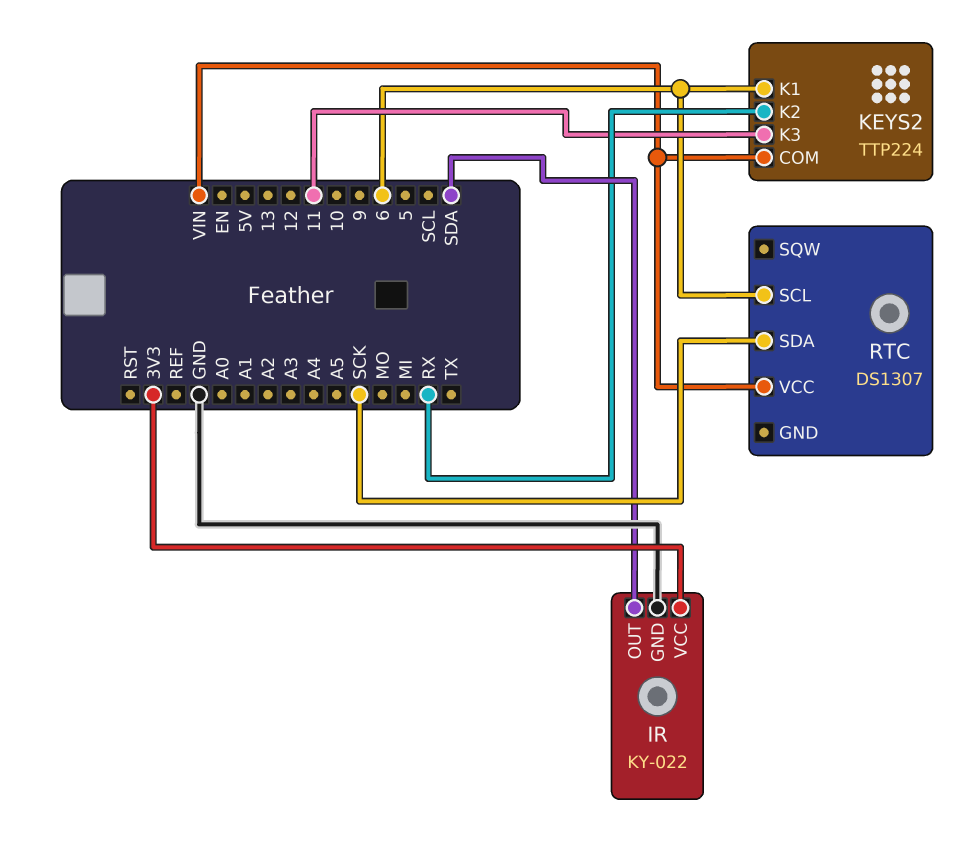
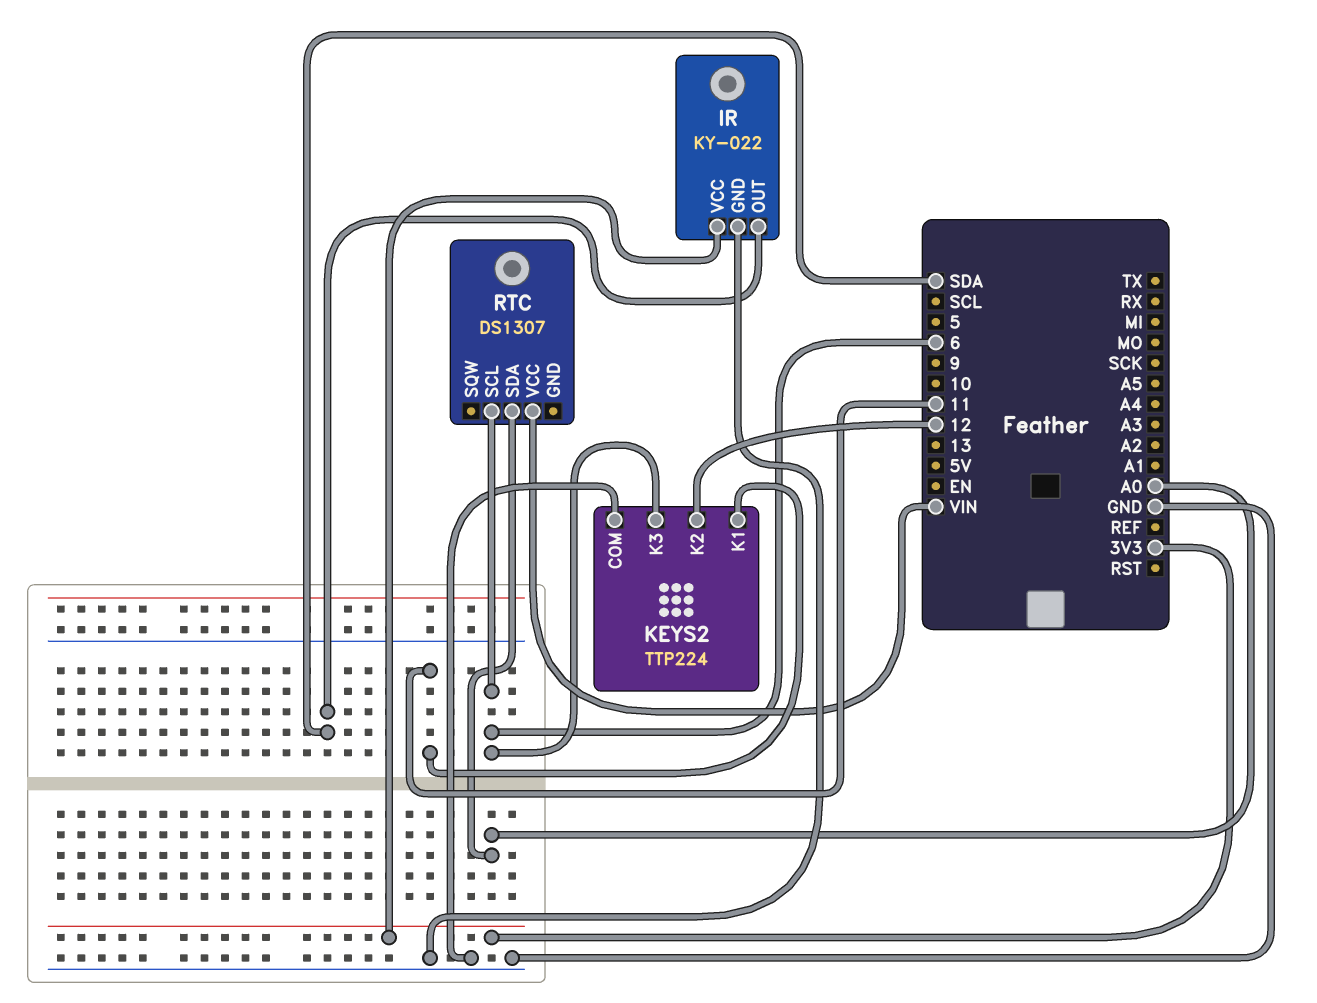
KEYS2 pin COM: VIN -> GND
KEYS2 pin K1: 6 -> 11
KEYS2 pin K2: RX -> 12
KEYS2 pin K3: 11 -> 6
RTC pin SDA: SCK -> A0

